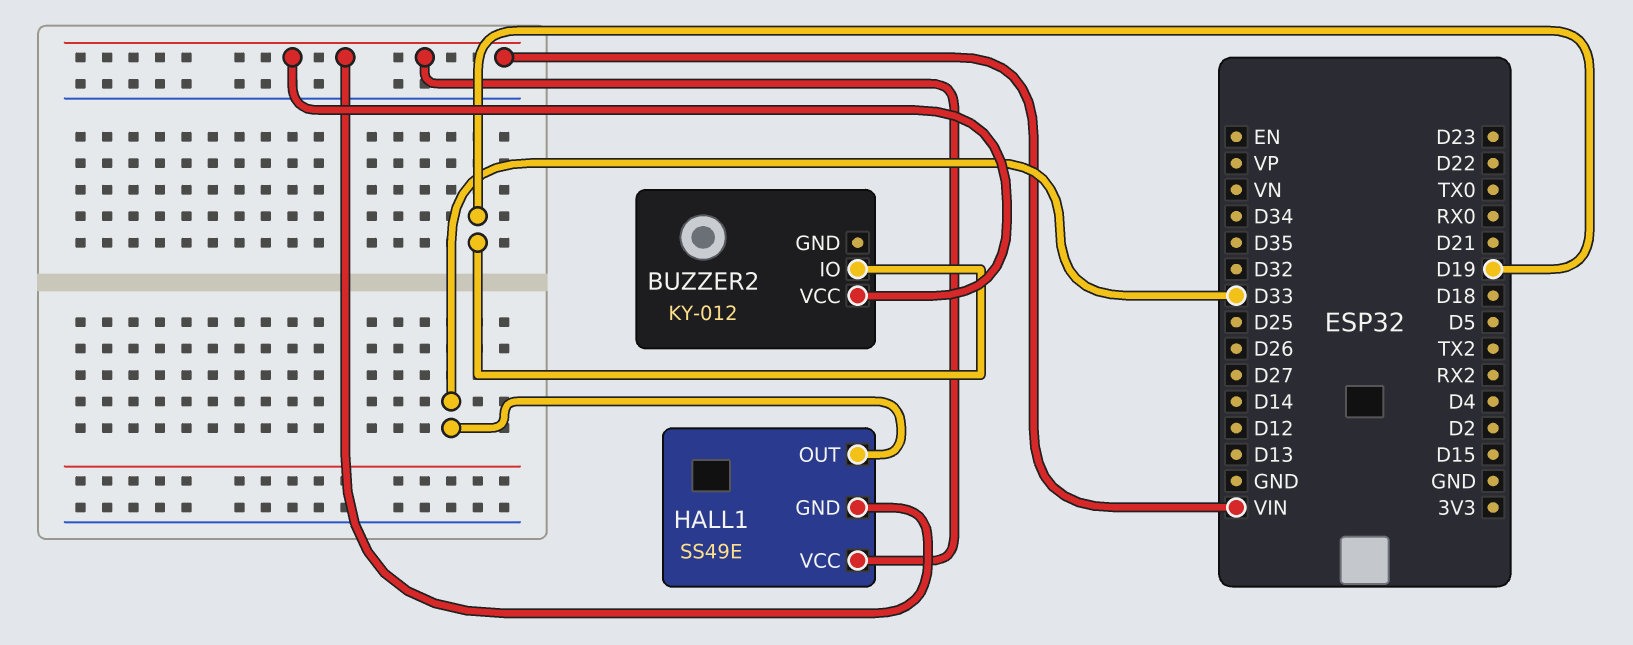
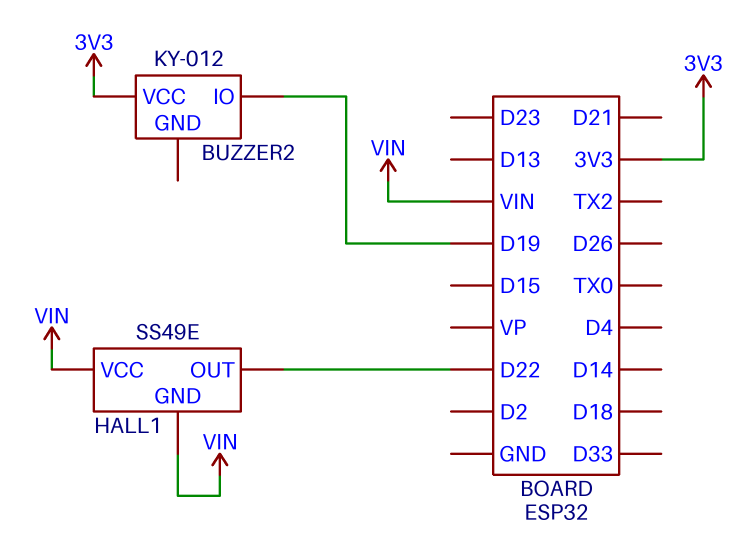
BUZZER2 pin VCC: VIN -> 3V3
HALL1 pin OUT: D33 -> D22

